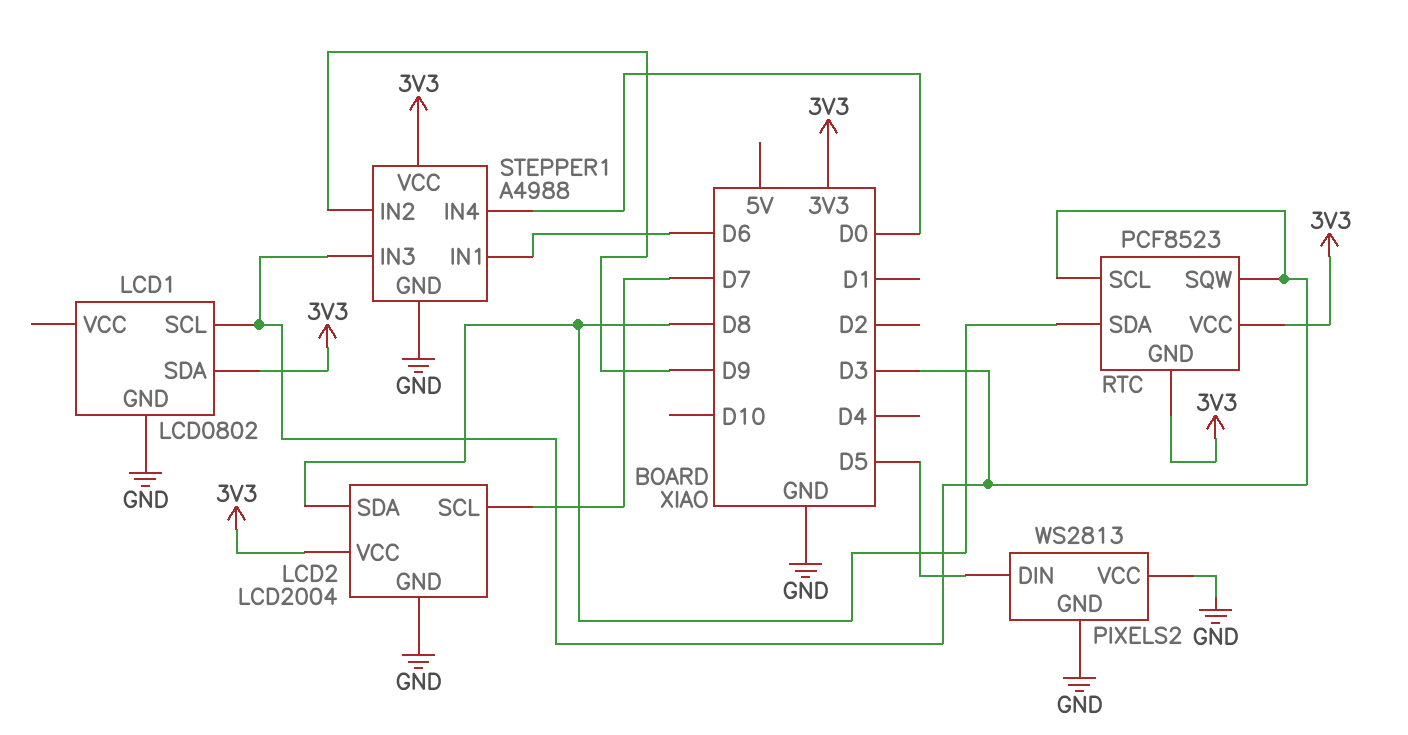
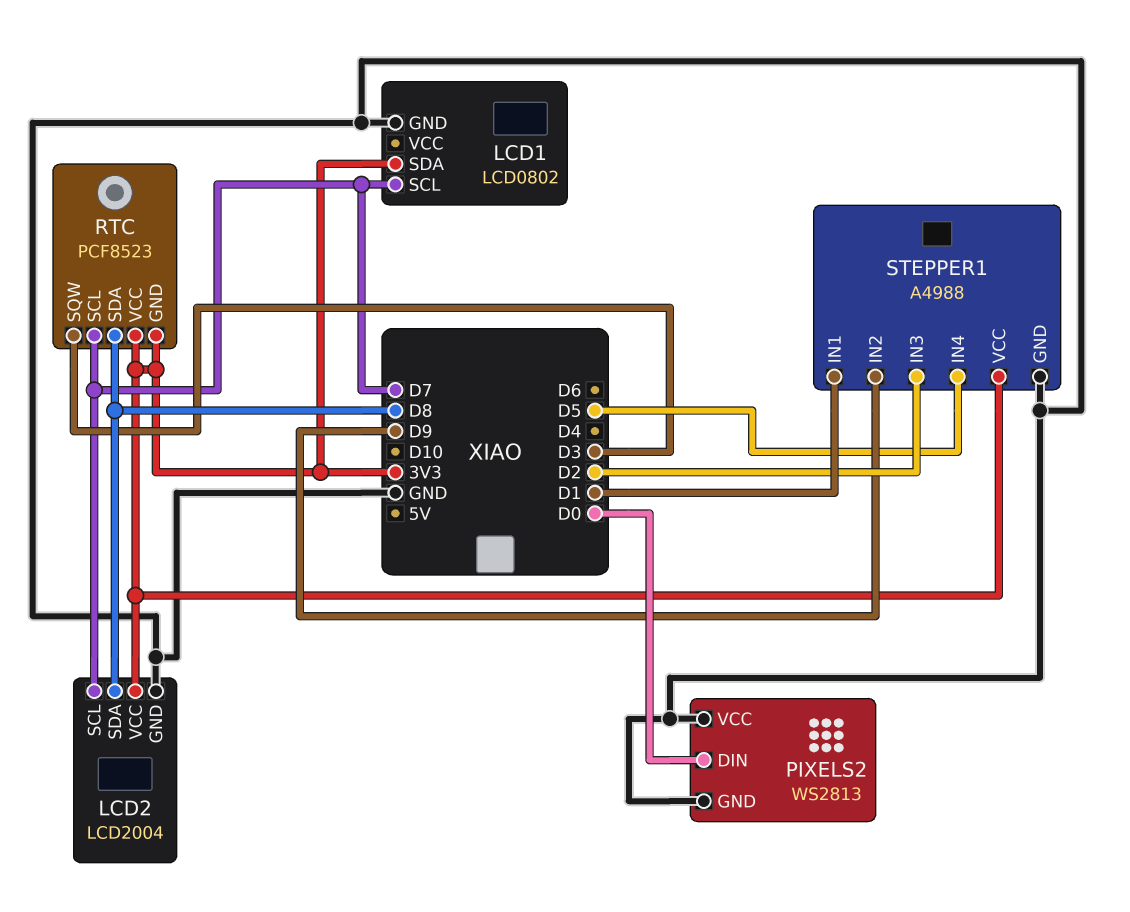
LCD1 pin SCL: D3 -> D7
PIXELS2 pin DIN: D5 -> D0
RTC pin SCL: D3 -> D7
STEPPER1 pin IN1: D6 -> D1
STEPPER1 pin IN3: D3 -> D2
STEPPER1 pin IN4: D0 -> D5

